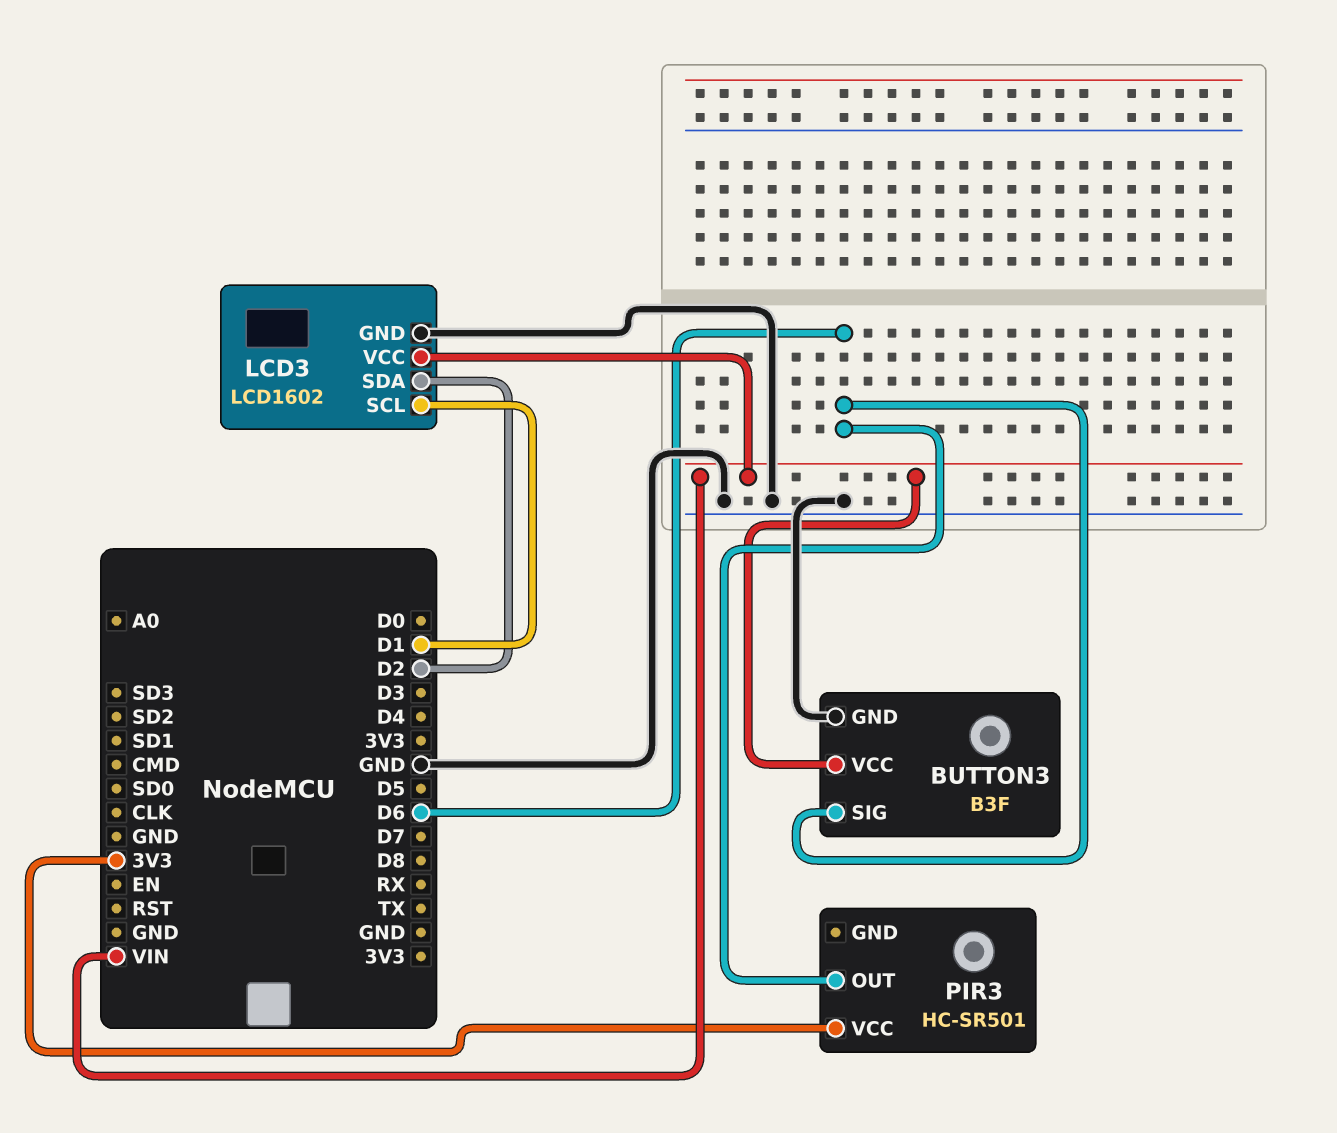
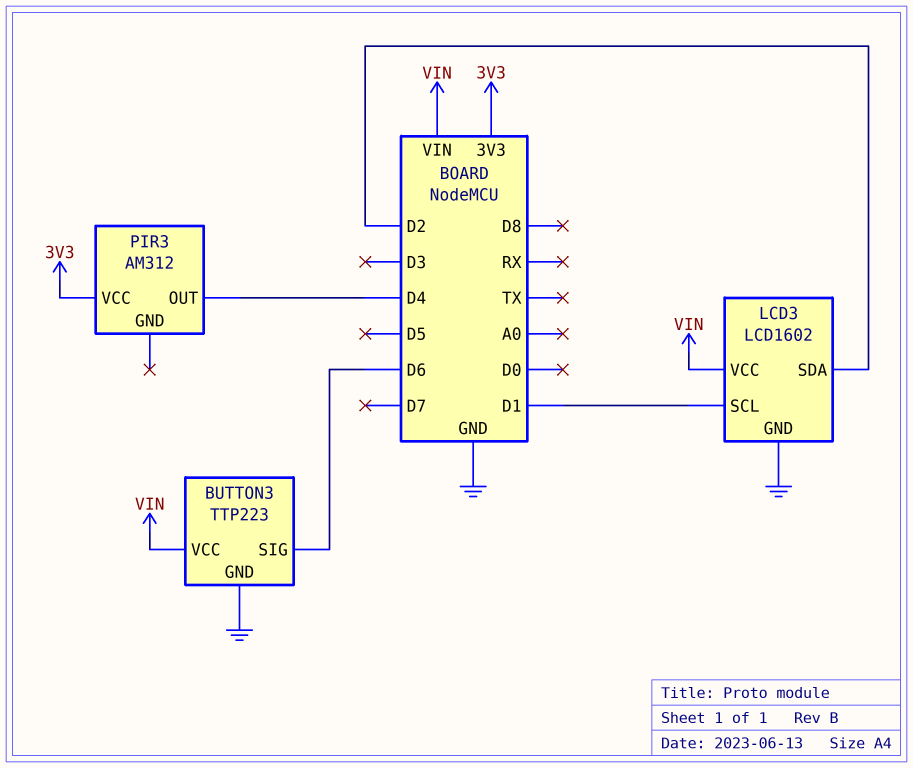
BUTTON3: B3F -> TTP223
PIR3: HC-SR501 -> AM312
PIR3 pin OUT: D6 -> D4

